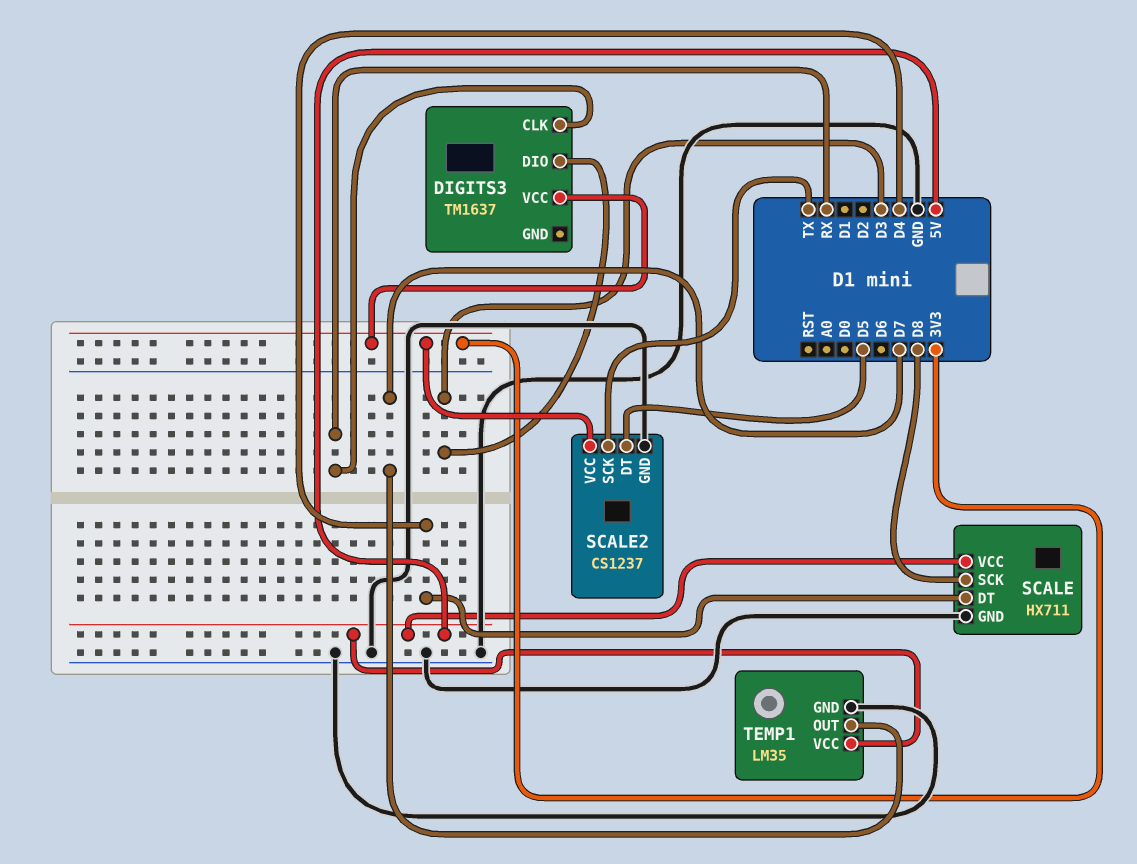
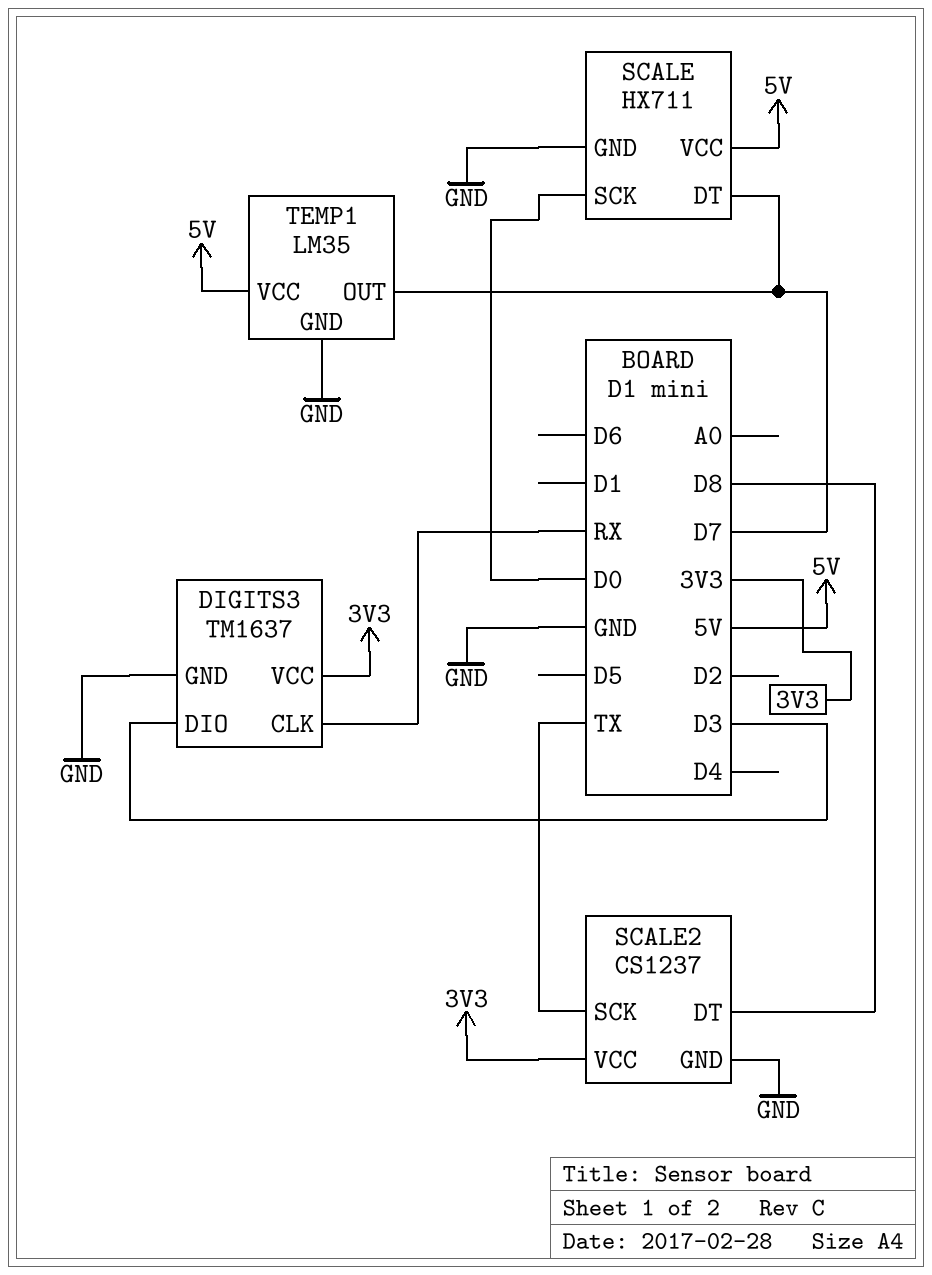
DIGITS3 pin GND: none -> GND
SCALE pin DT: D4 -> D7
SCALE pin SCK: D8 -> D0
SCALE2 pin DT: D5 -> D8

